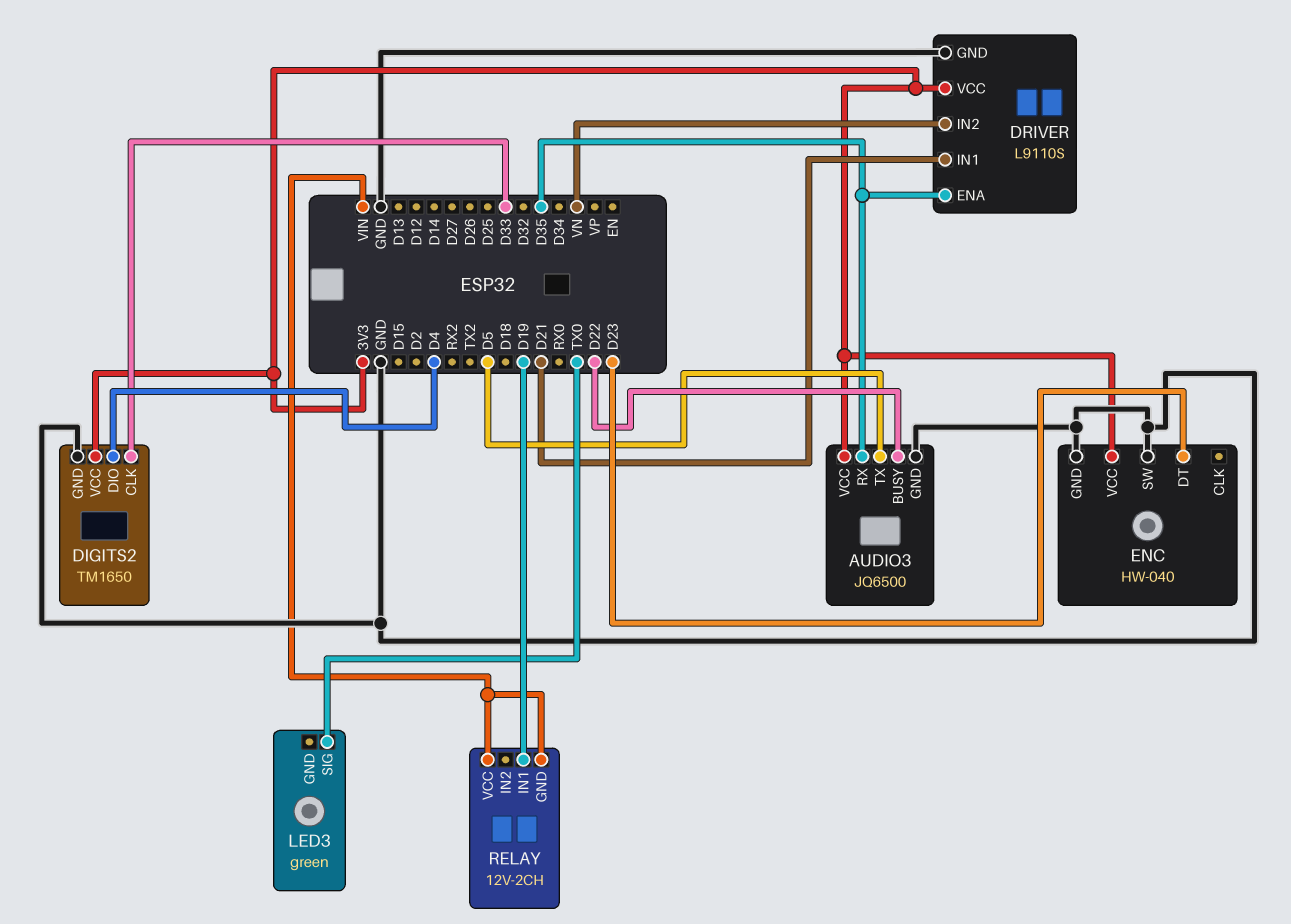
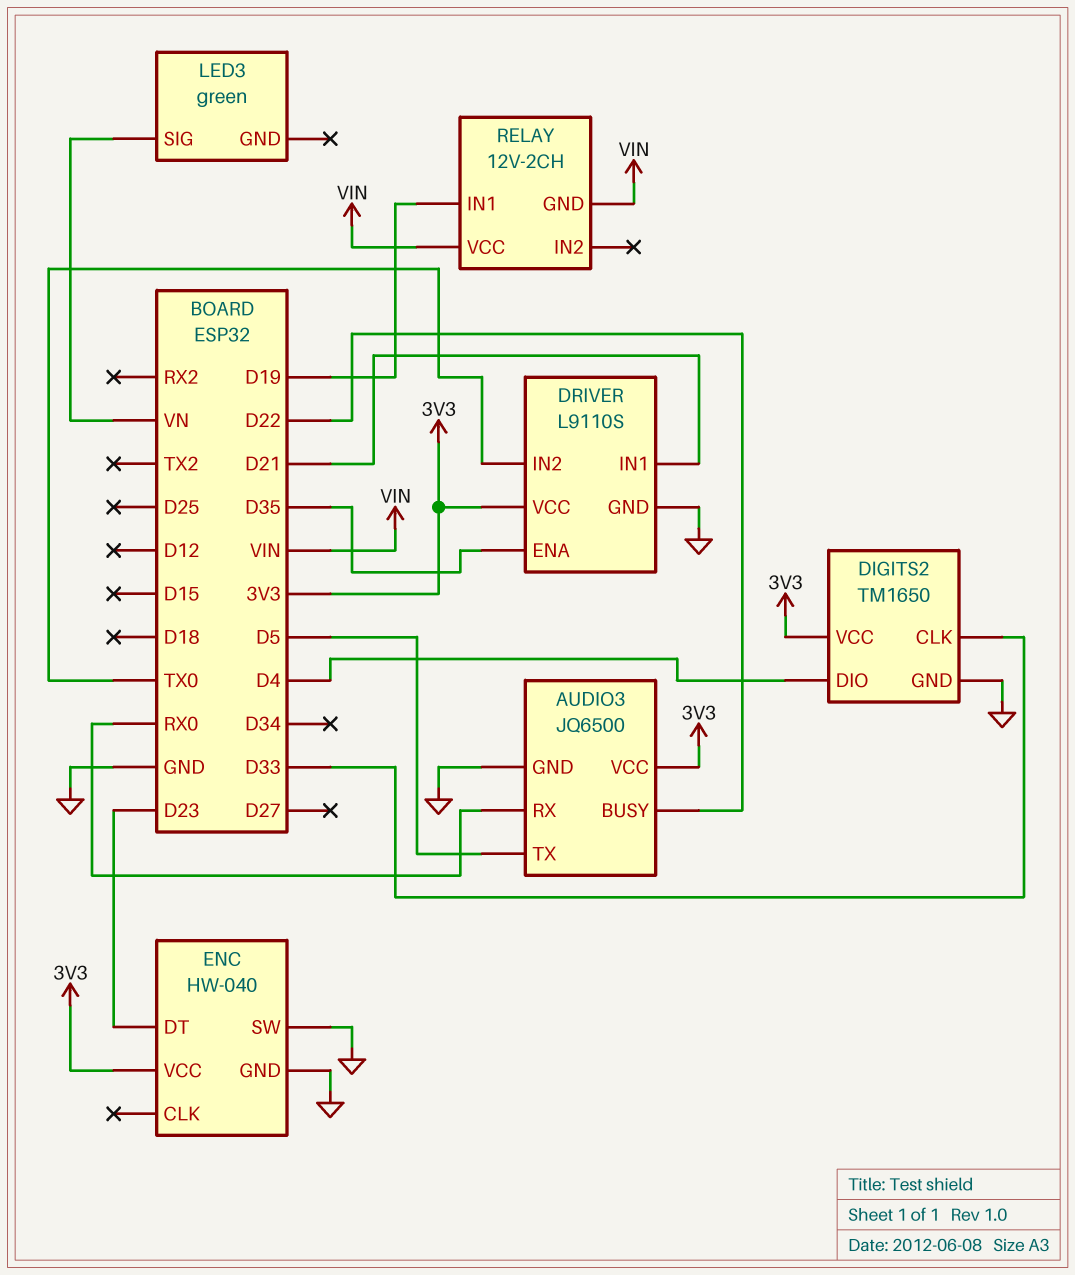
AUDIO3 pin RX: D35 -> RX0
DRIVER pin IN2: VN -> TX0
LED3 pin SIG: TX0 -> VN

